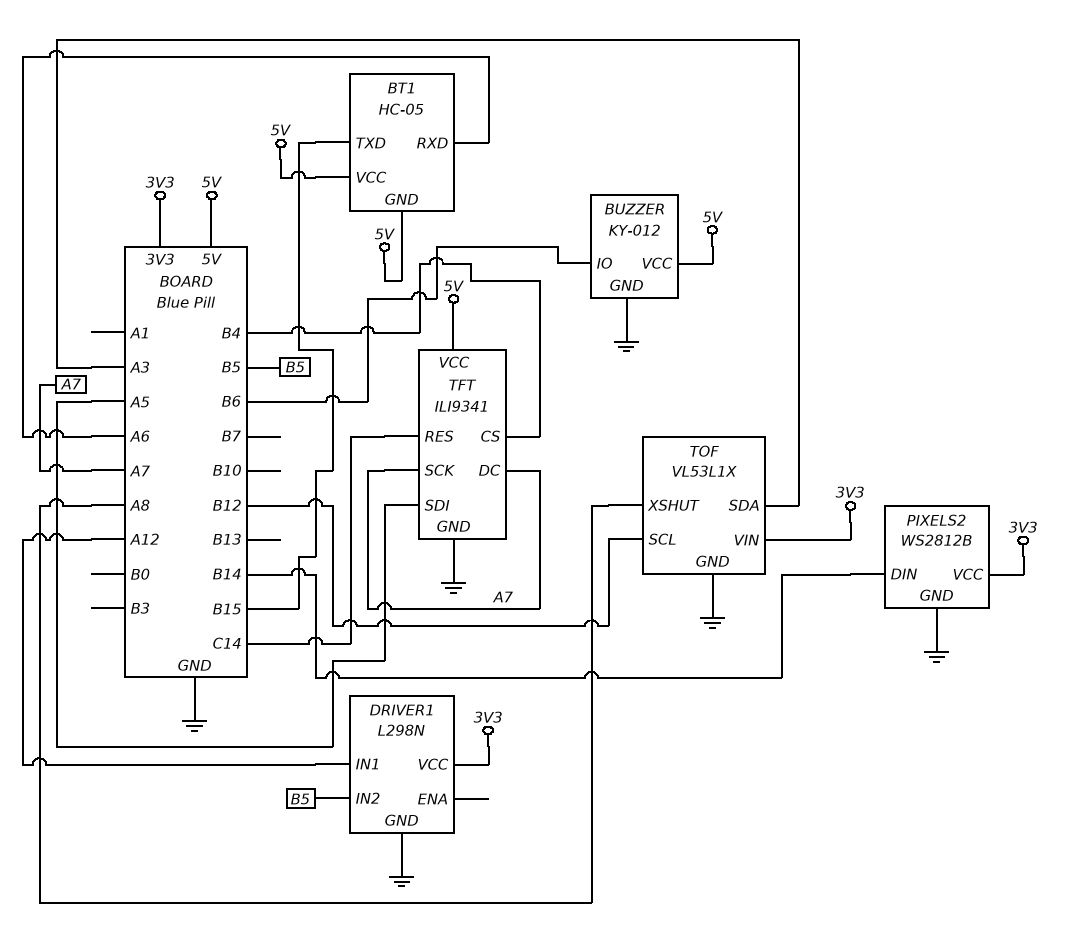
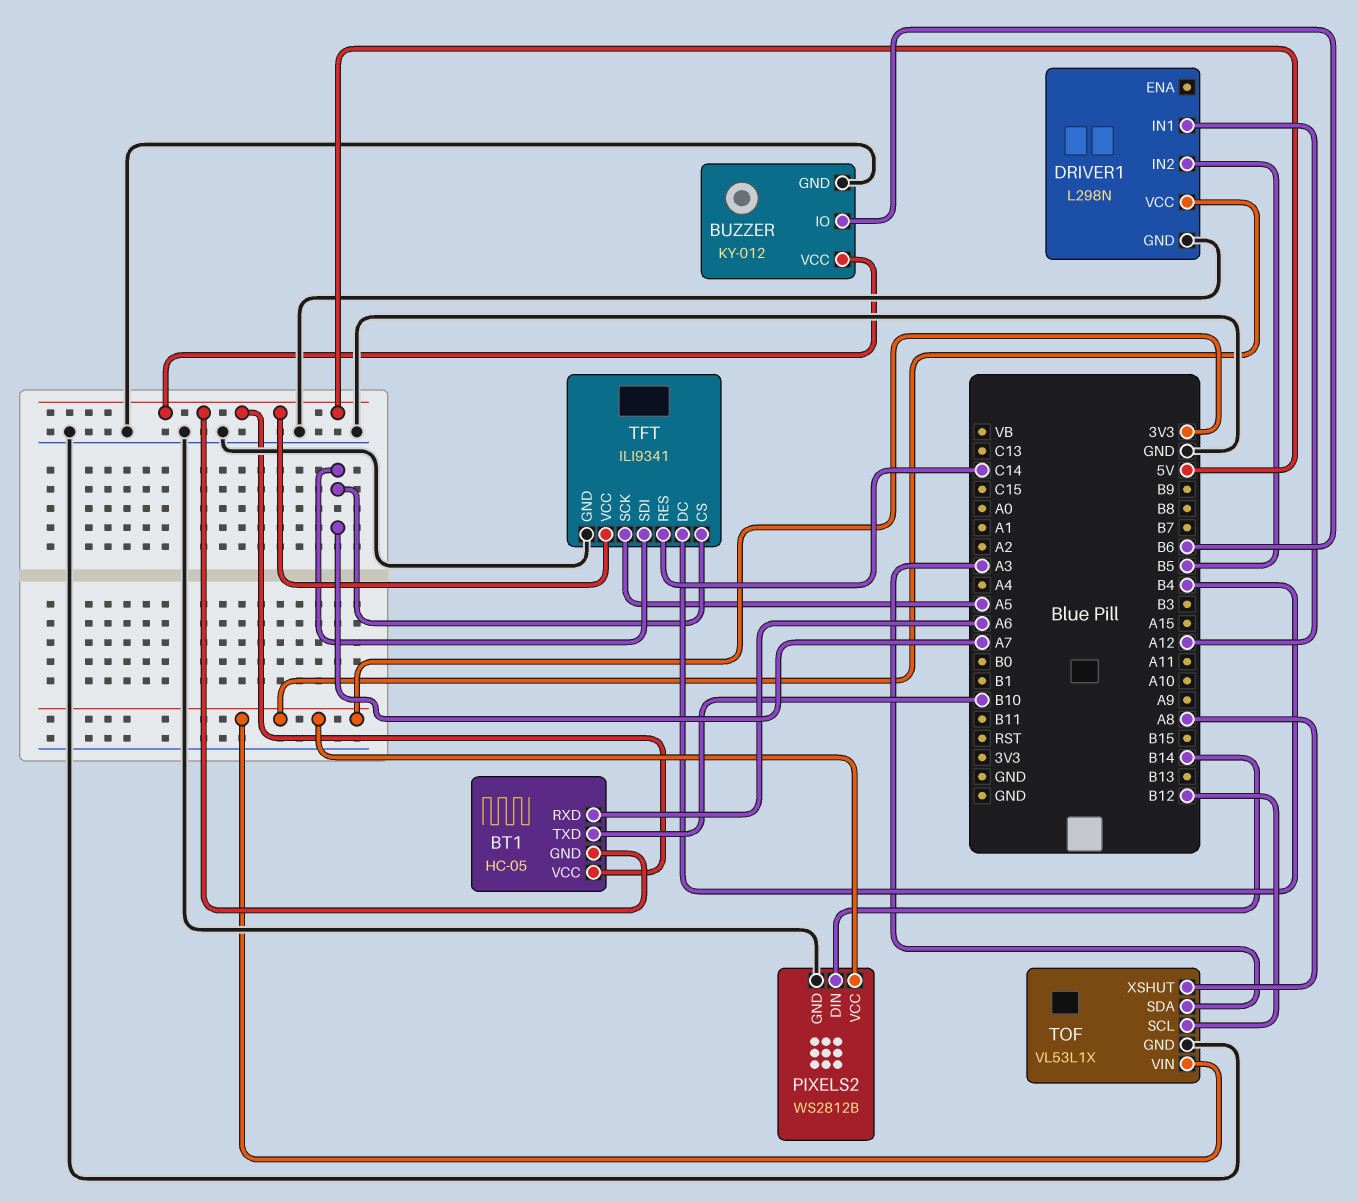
BT1 pin TXD: B15 -> B10
TFT pin CS: B4 -> A7
TFT pin DC: A7 -> B4
TFT pin SCK: A7 -> A5
TFT pin SDI: A5 -> A7

